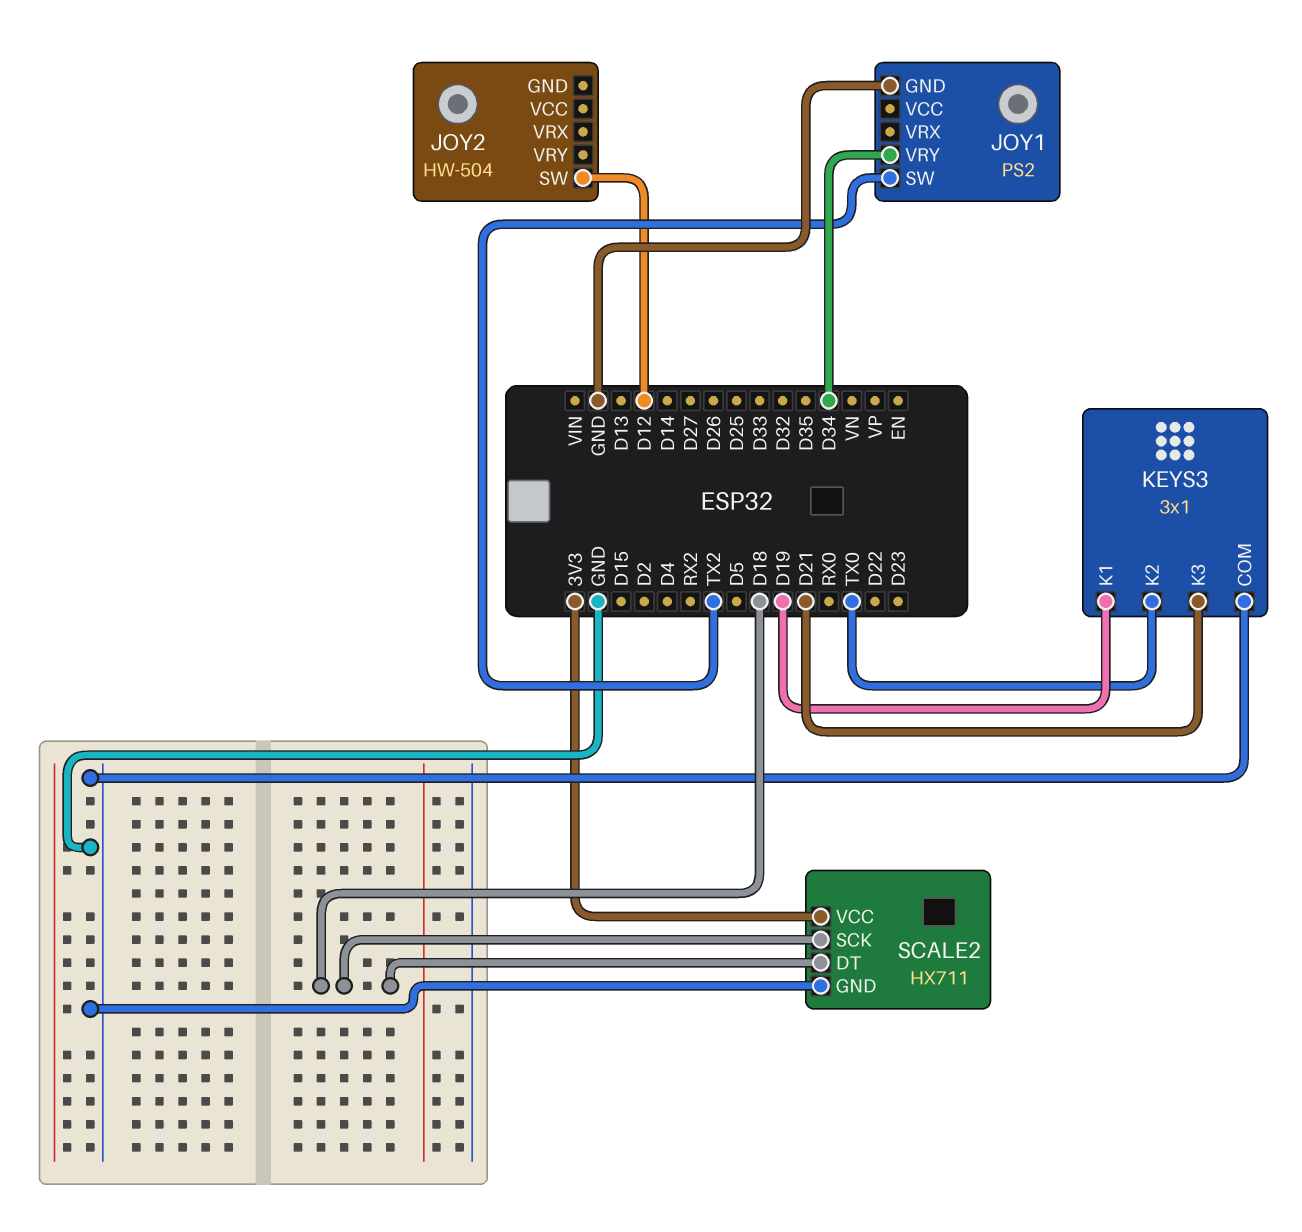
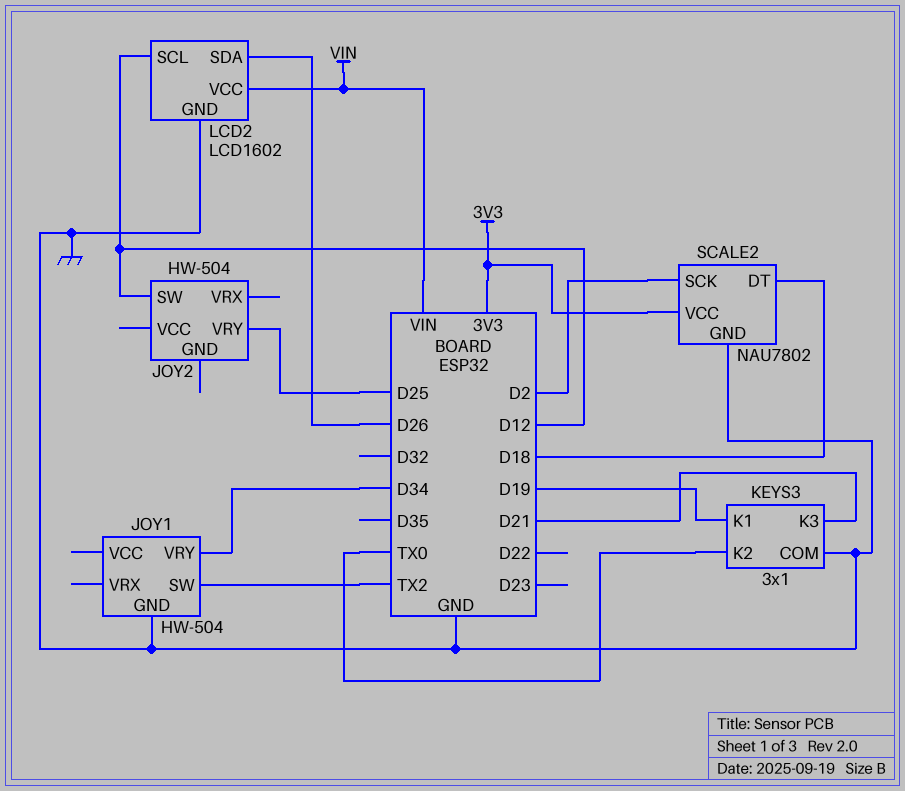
JOY1: PS2 -> HW-504
JOY2 pin VRY: none -> D25
LCD2: none -> LCD1602
LCD2 pin GND: none -> GND
LCD2 pin SCL: none -> D12
LCD2 pin SDA: none -> D26
LCD2 pin VCC: none -> VIN
SCALE2: HX711 -> NAU7802
SCALE2 pin SCK: D18 -> D2

